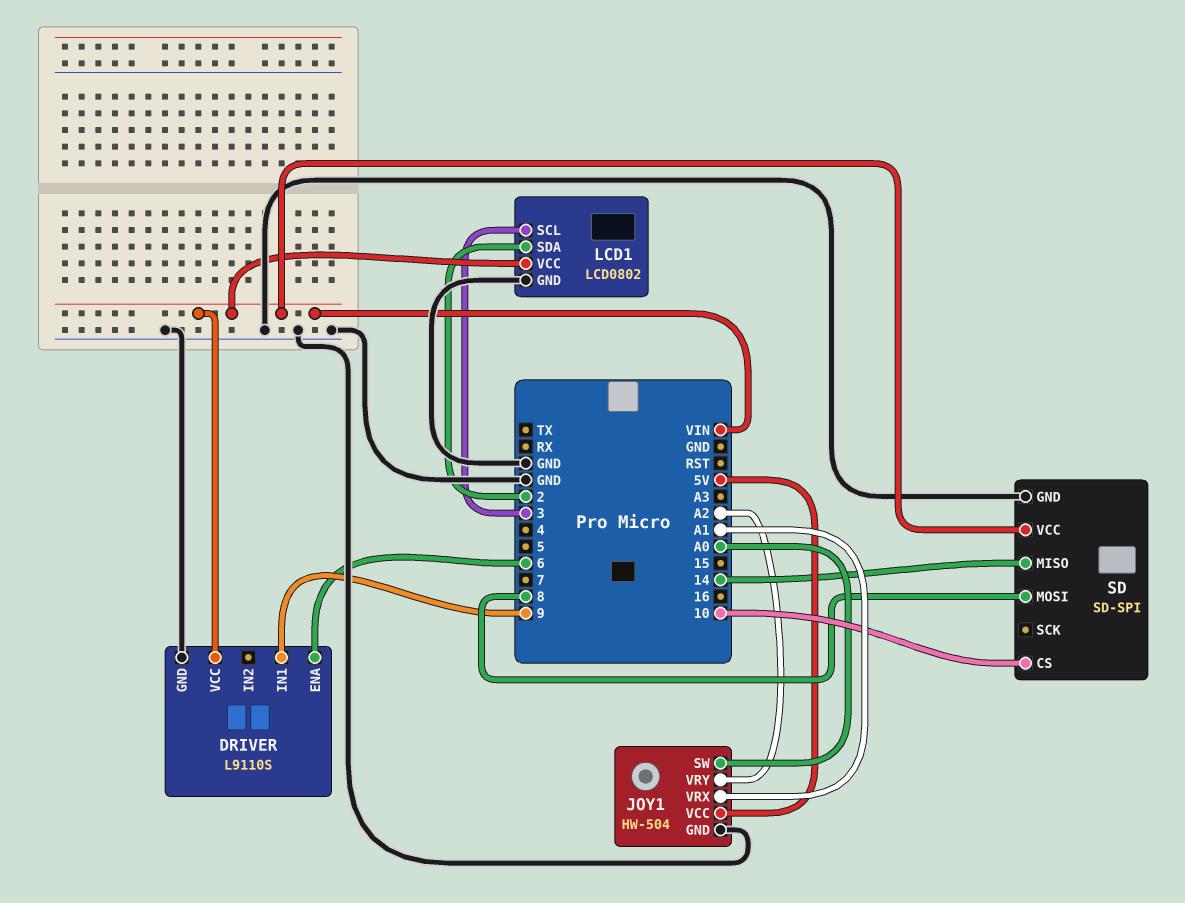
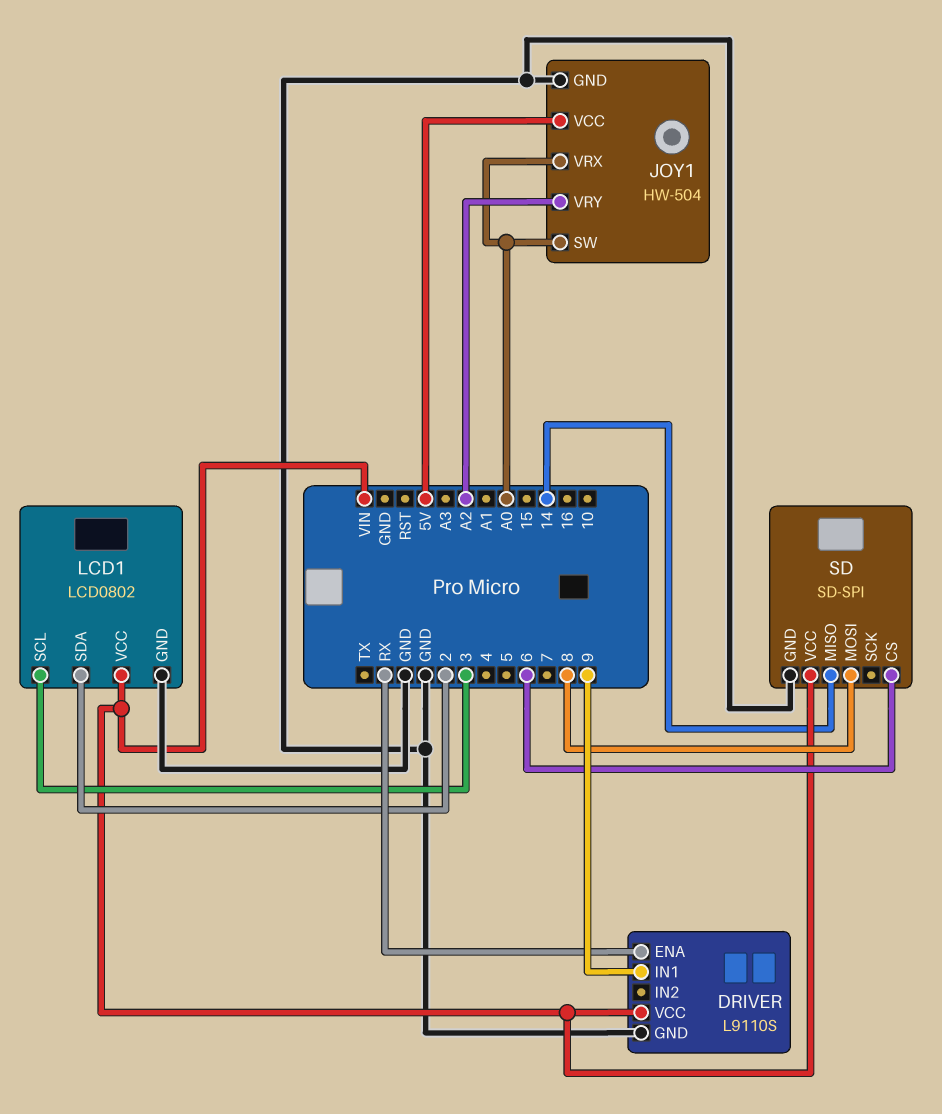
DRIVER pin ENA: 6 -> RX
JOY1 pin VRX: A1 -> A0
SD pin CS: 10 -> 6

